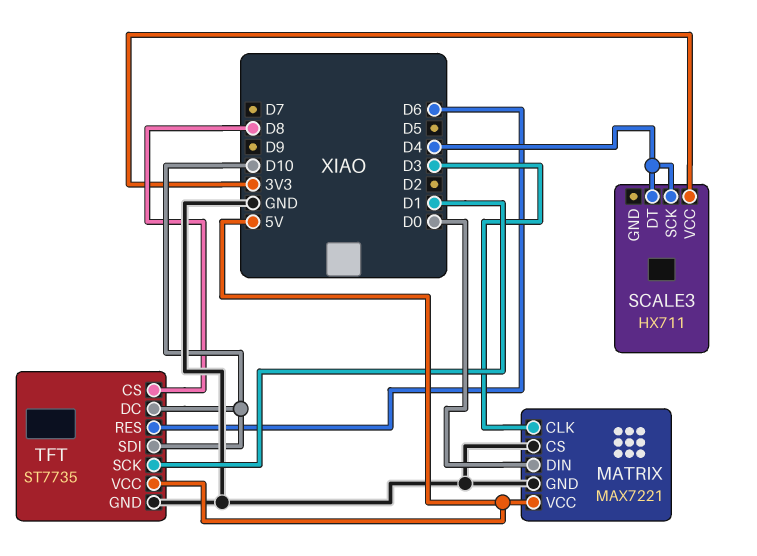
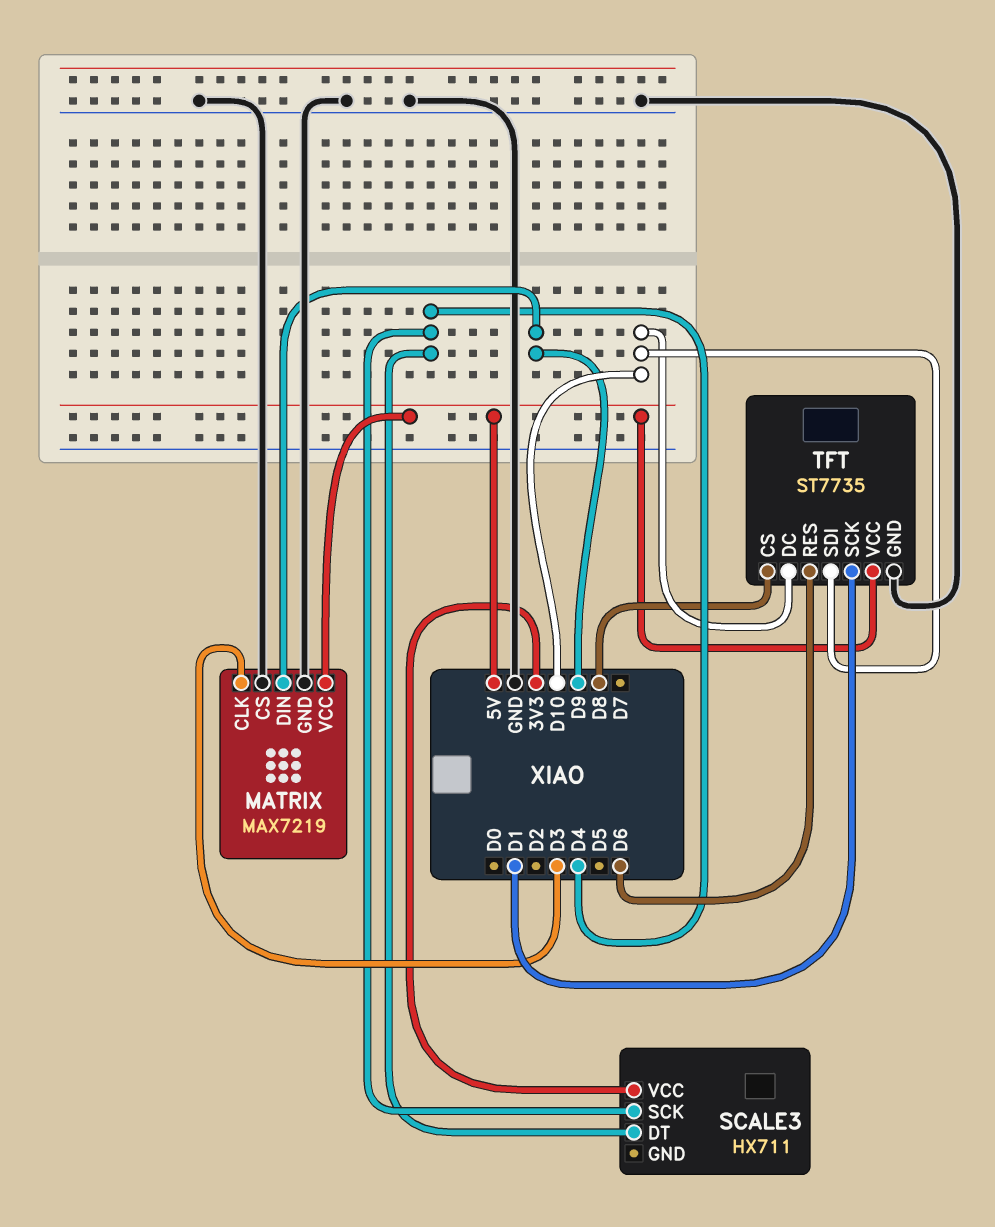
MATRIX: MAX7221 -> MAX7219
MATRIX pin DIN: D0 -> D9

